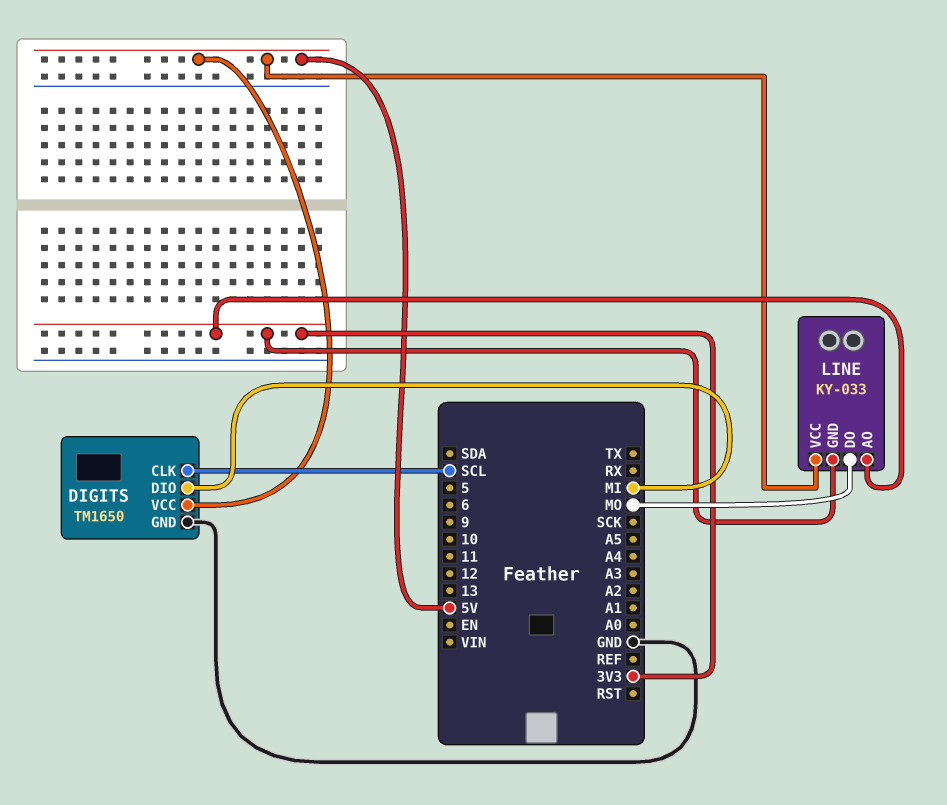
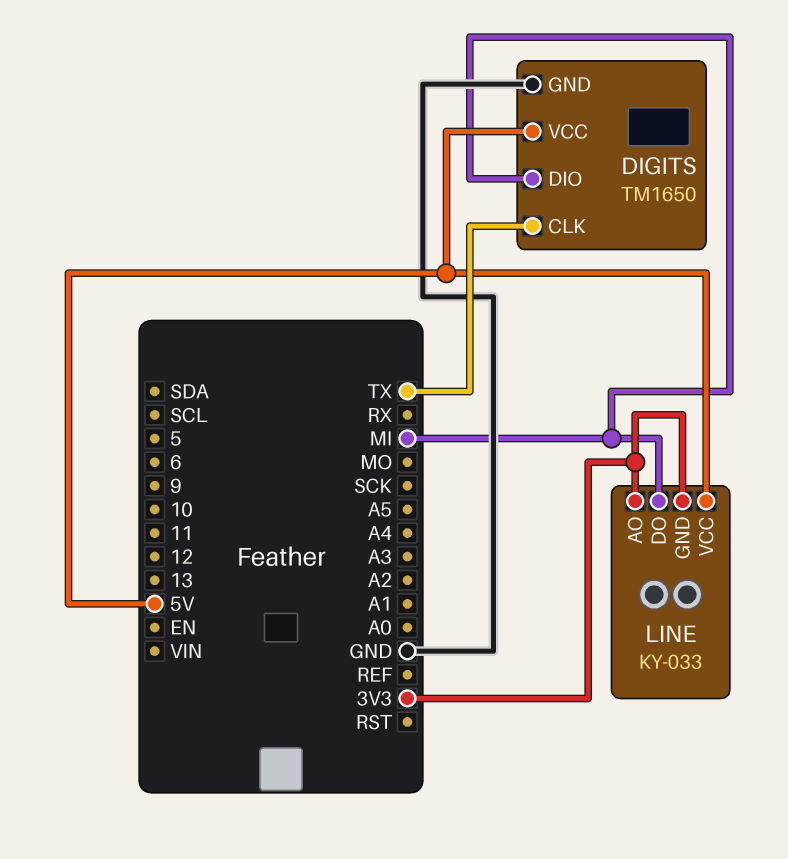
DIGITS pin CLK: SCL -> TX
LINE pin DO: MO -> MI

